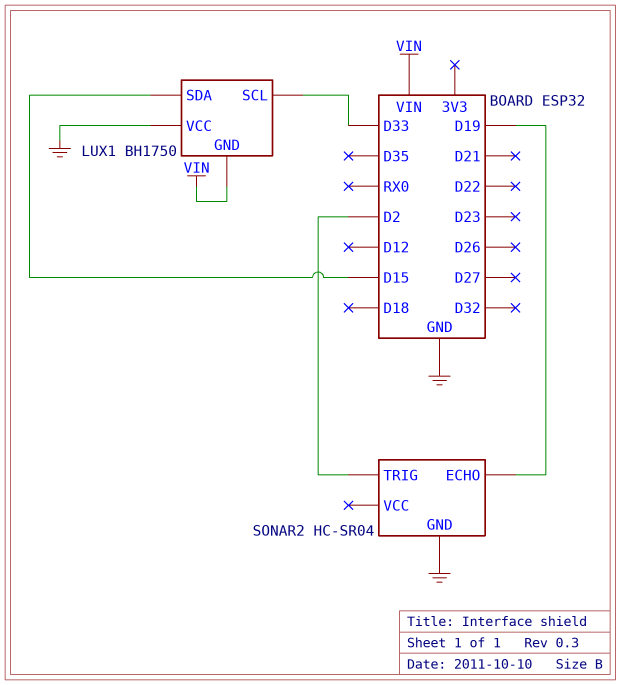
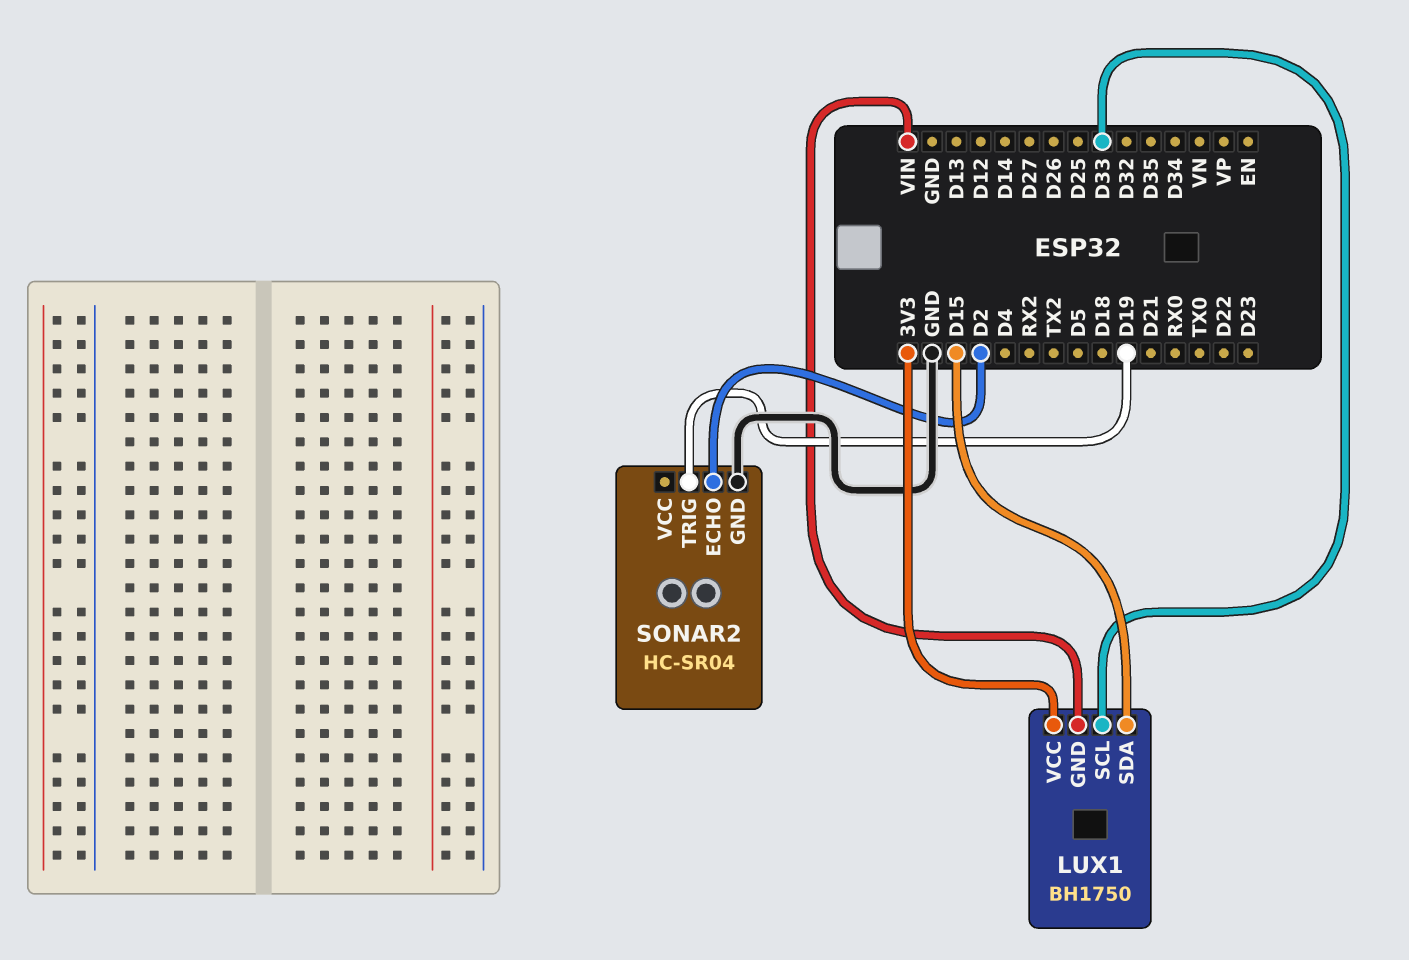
LUX1 pin VCC: GND -> 3V3
SONAR2 pin ECHO: D19 -> D2
SONAR2 pin TRIG: D2 -> D19

